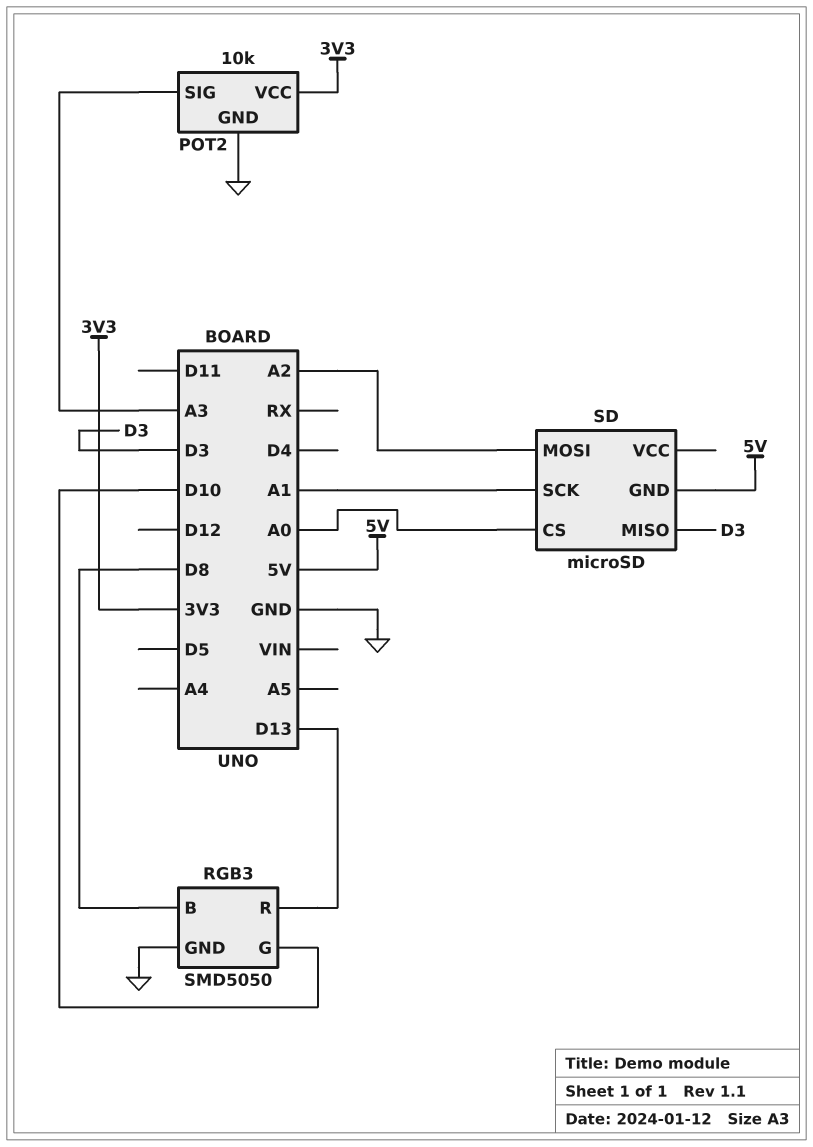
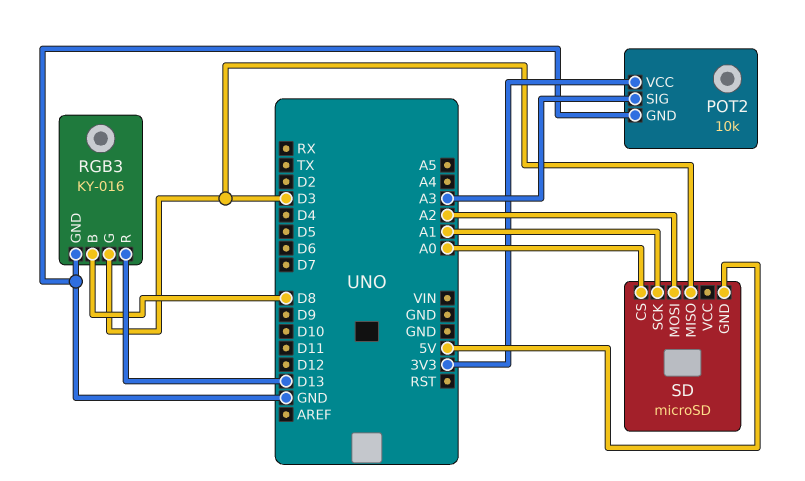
RGB3: SMD5050 -> KY-016
RGB3 pin G: D10 -> D3

